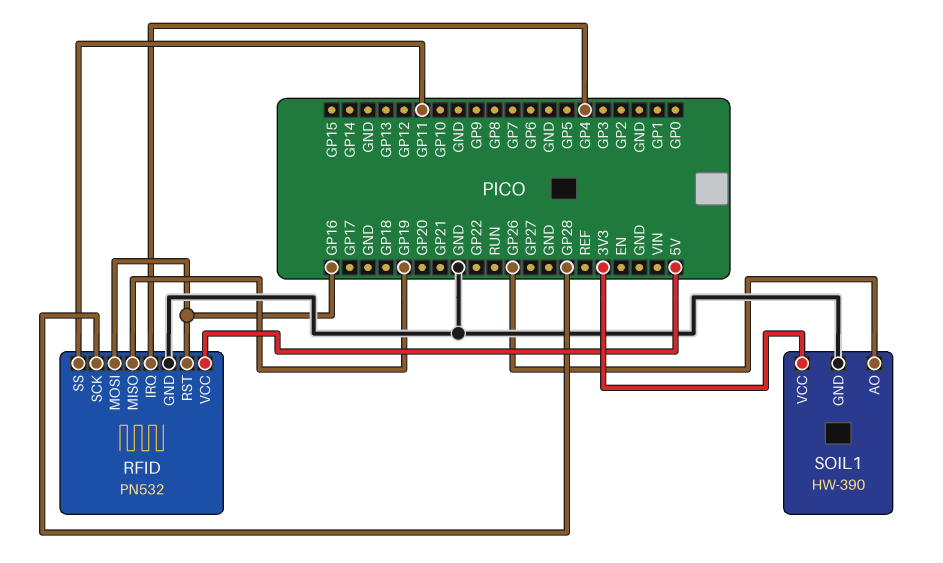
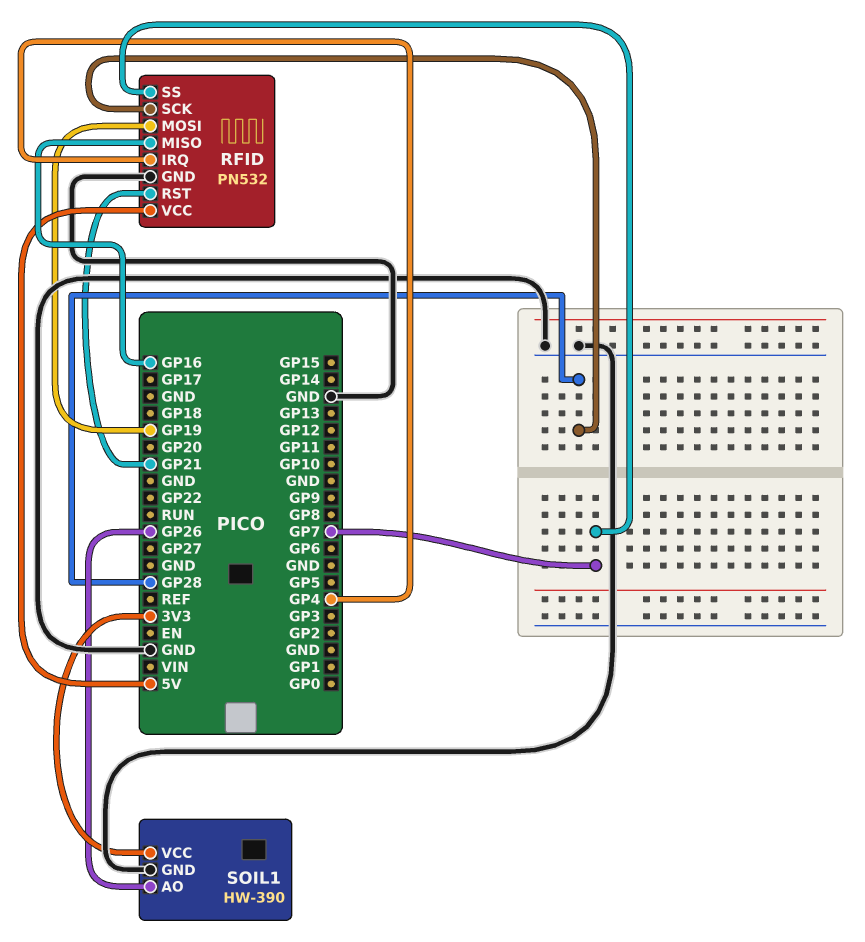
RFID pin MISO: GP19 -> GP16
RFID pin MOSI: GP16 -> GP19
RFID pin RST: GP16 -> GP21
RFID pin SS: GP11 -> GP7

